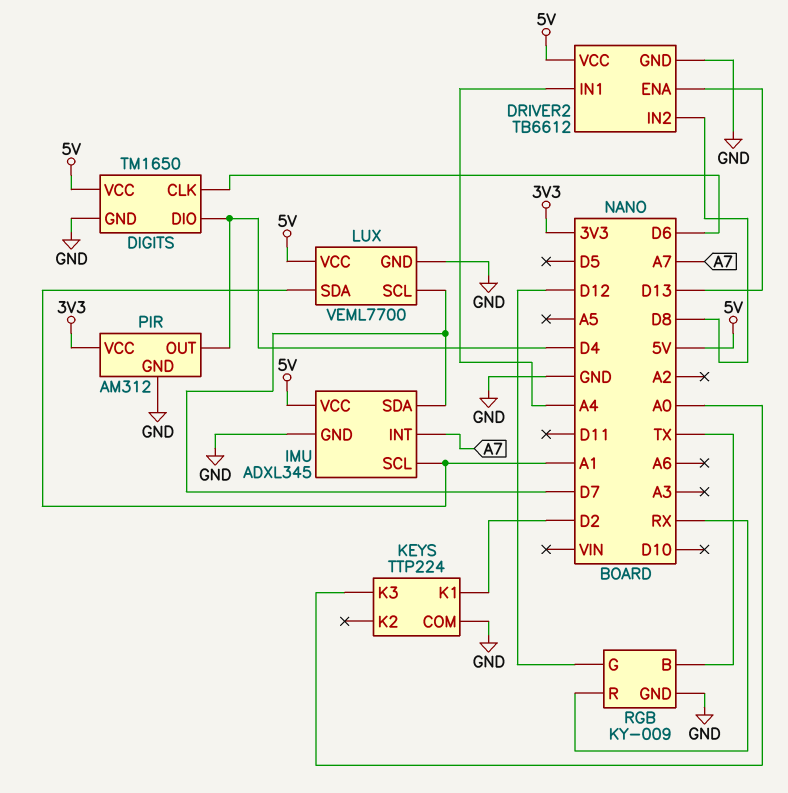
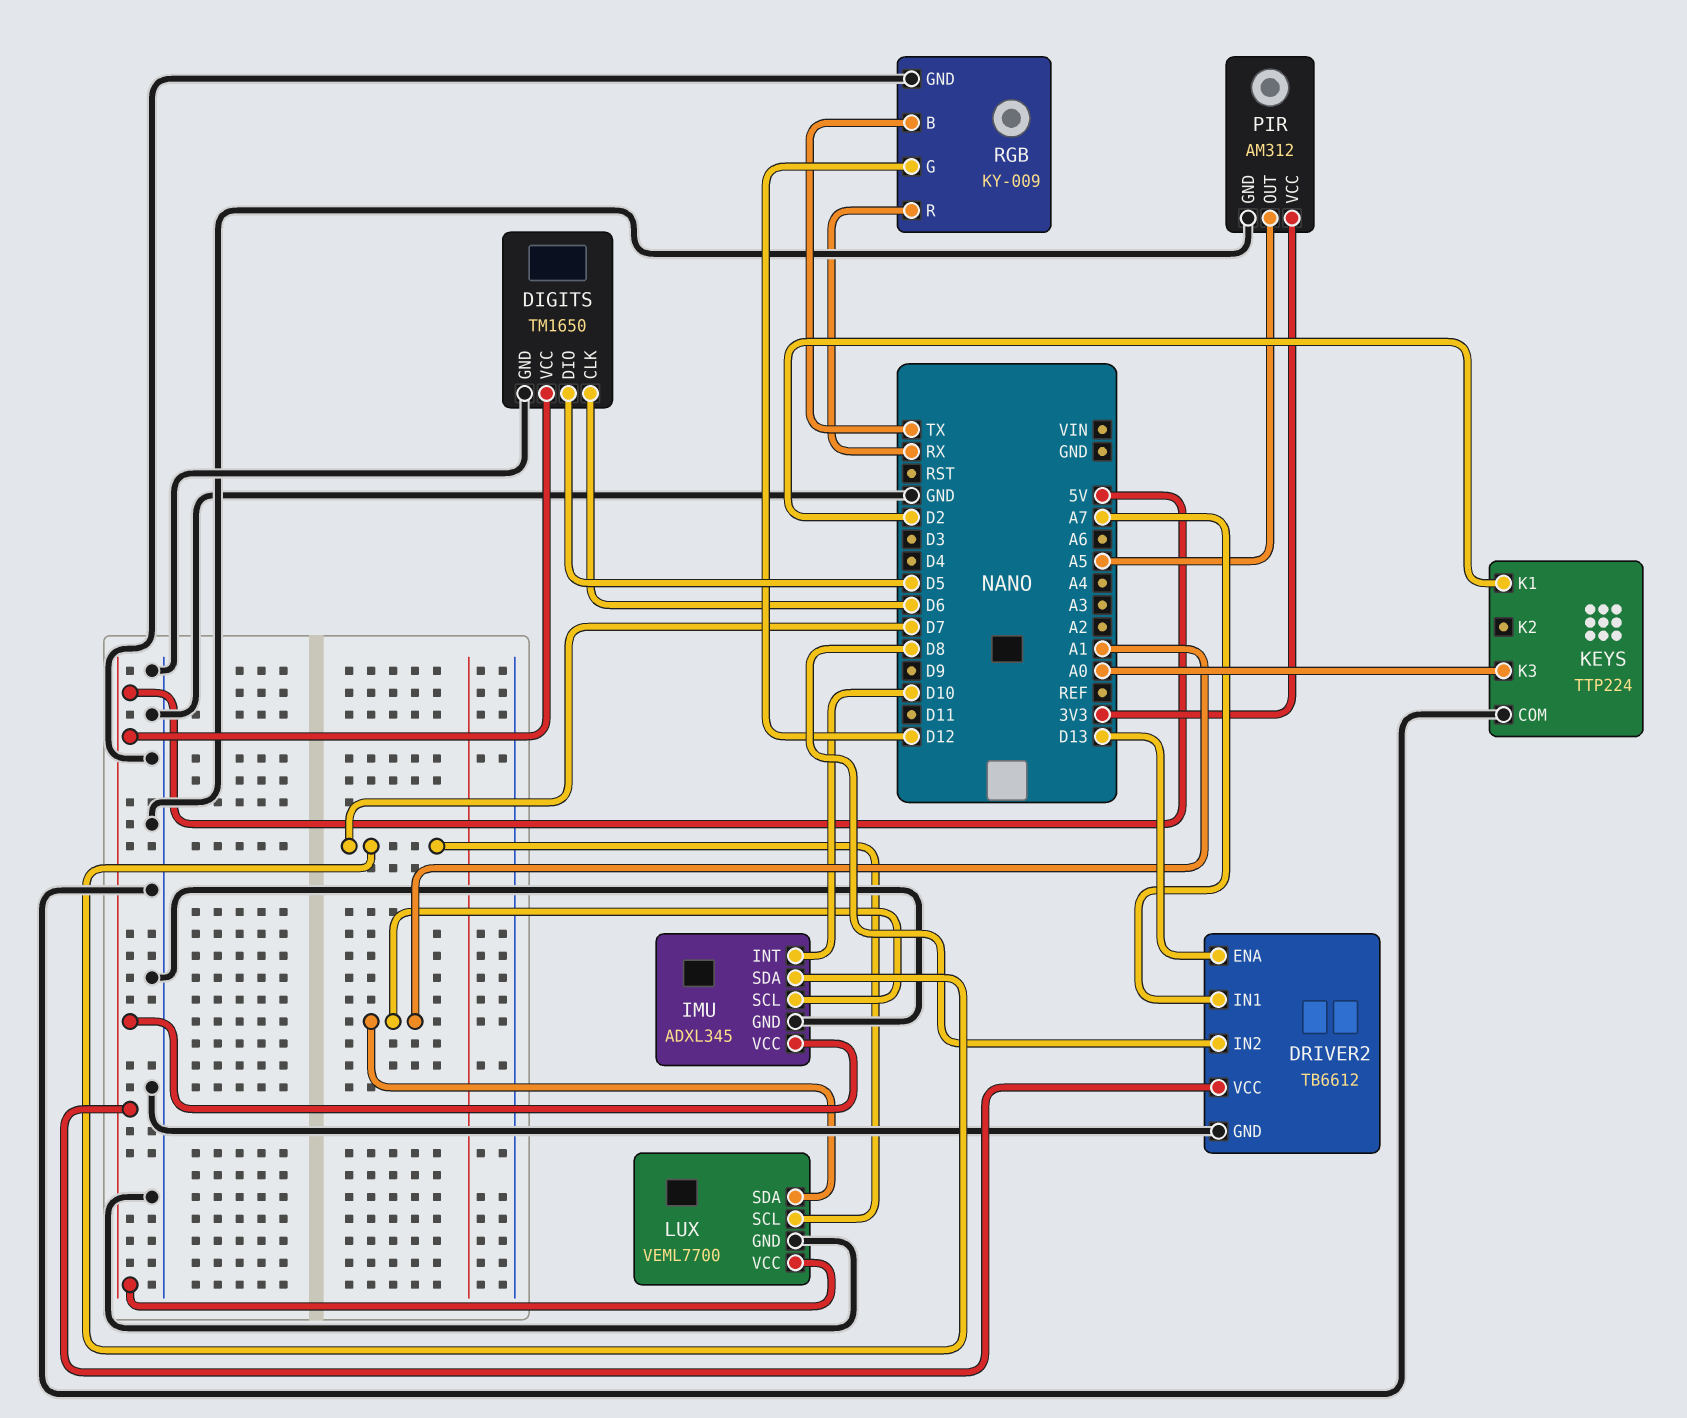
DIGITS pin DIO: D4 -> D5
DRIVER2 pin IN1: A4 -> A7
IMU pin INT: A7 -> D10
PIR pin OUT: D4 -> A5

